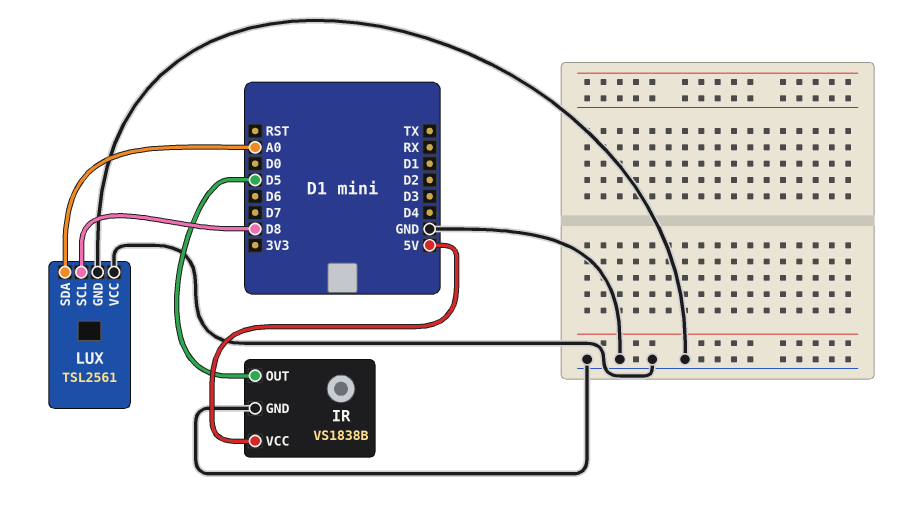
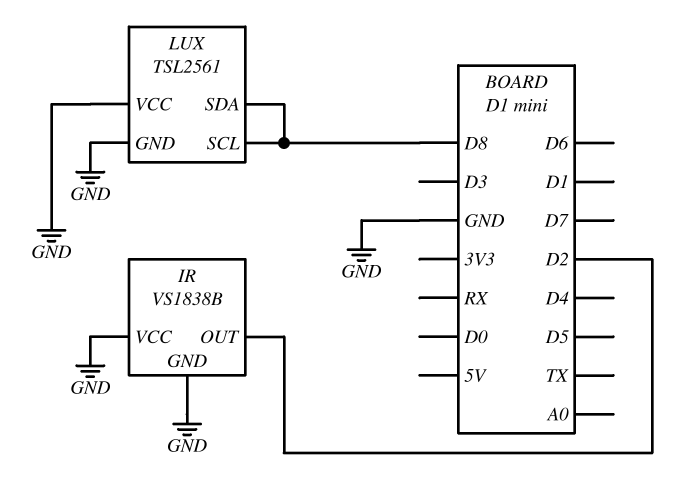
IR pin OUT: D5 -> D2
IR pin VCC: 5V -> GND
LUX pin SDA: A0 -> D8

